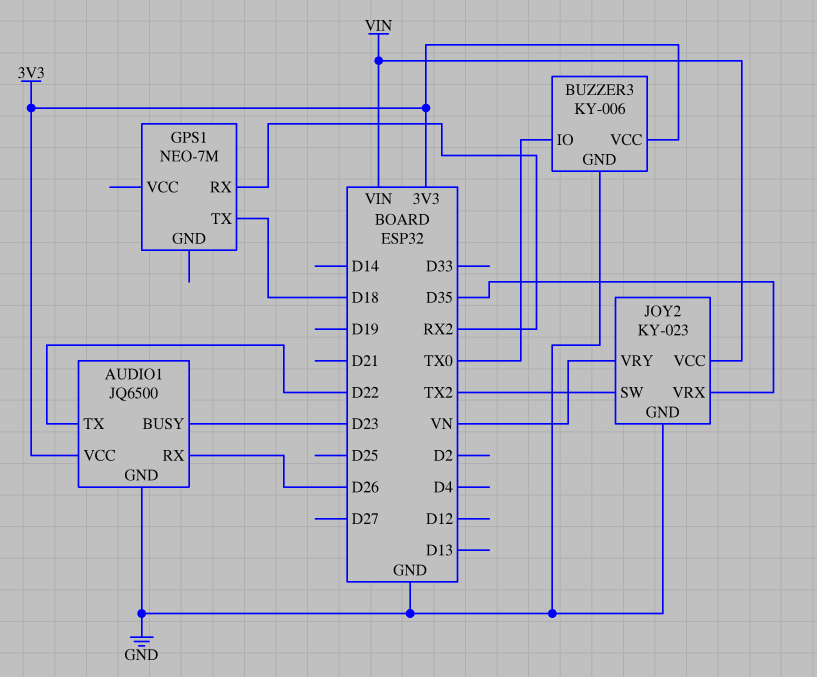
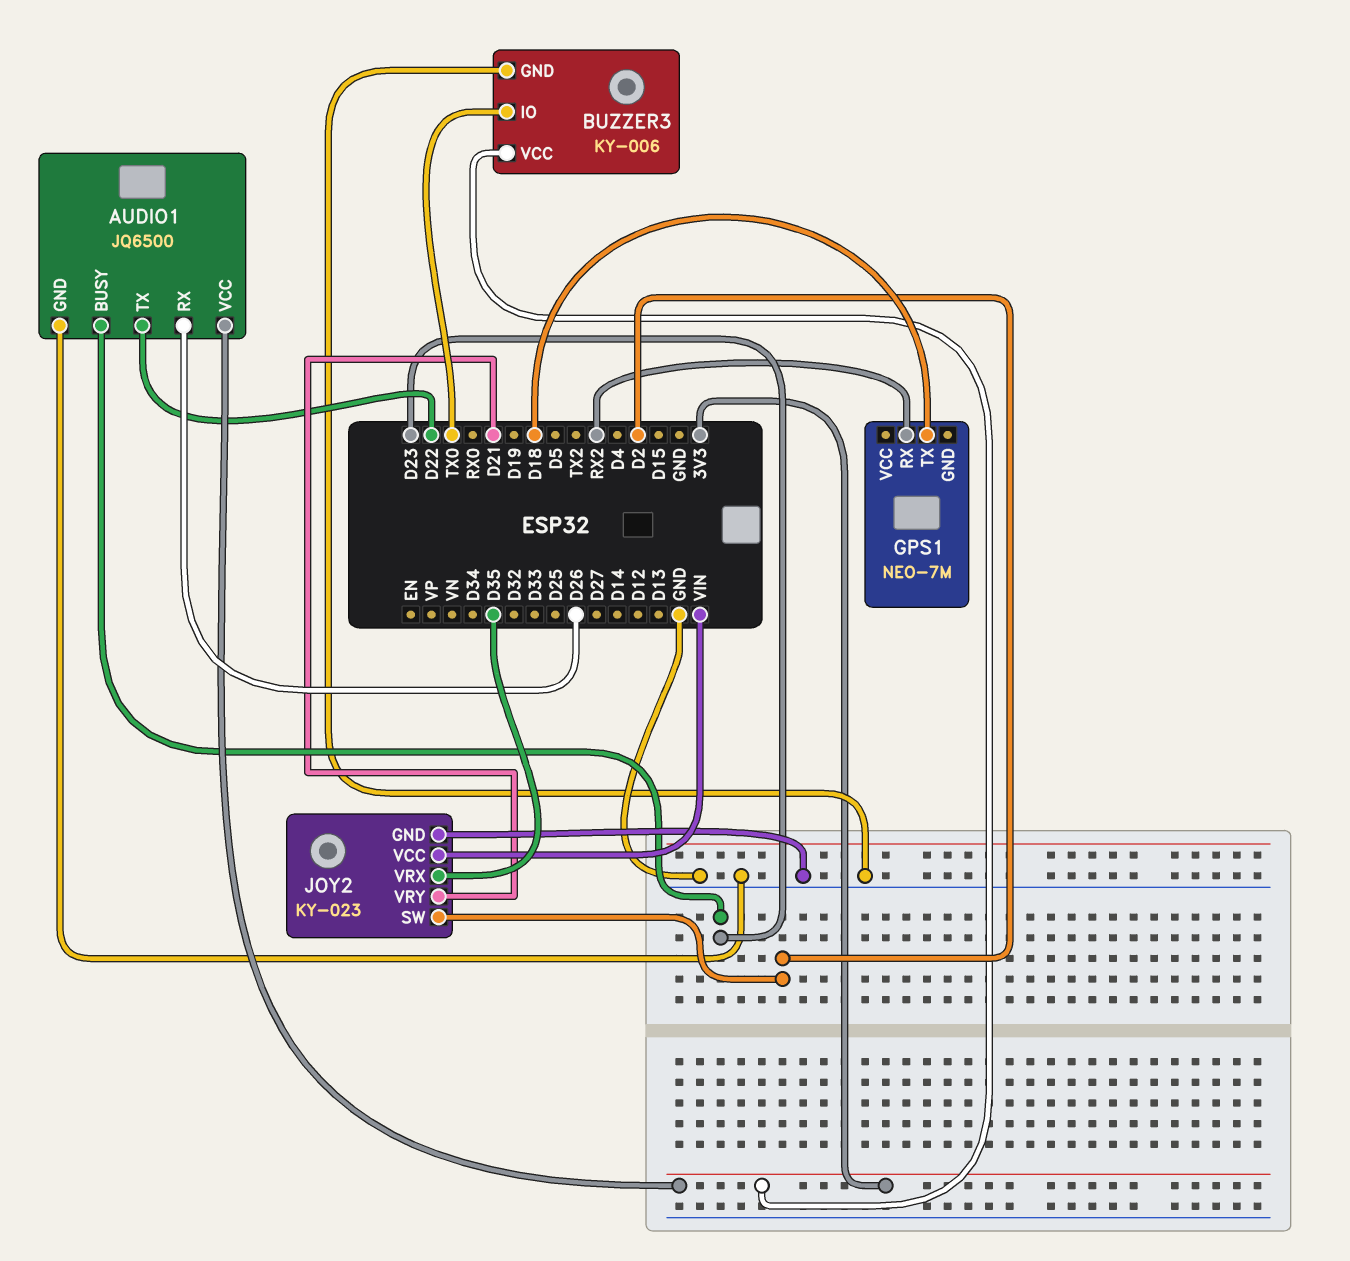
JOY2 pin SW: TX2 -> D2
JOY2 pin VRY: VN -> D21

